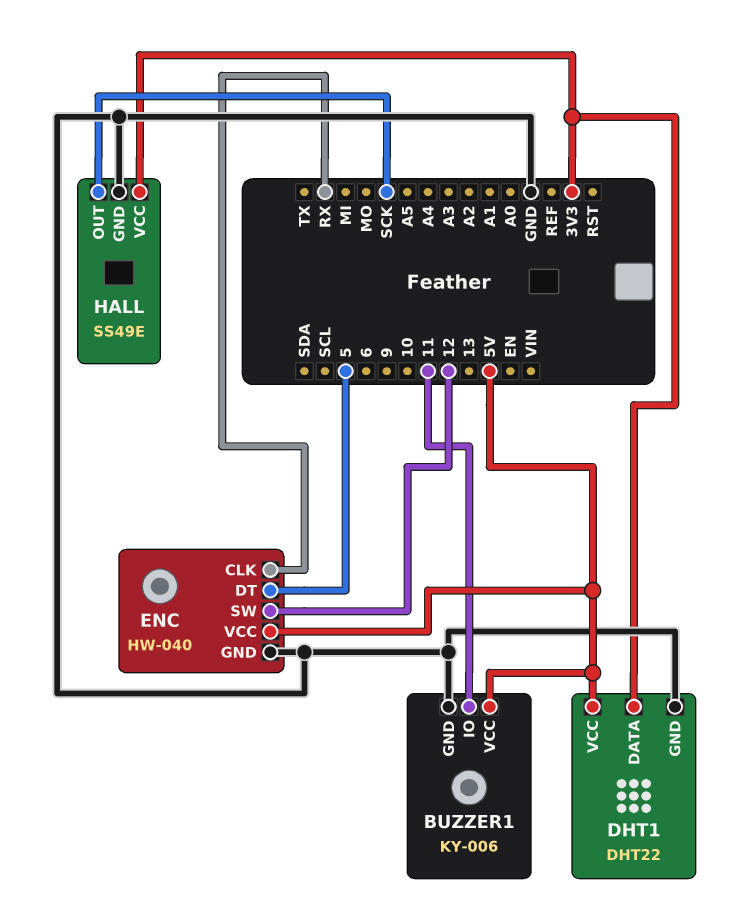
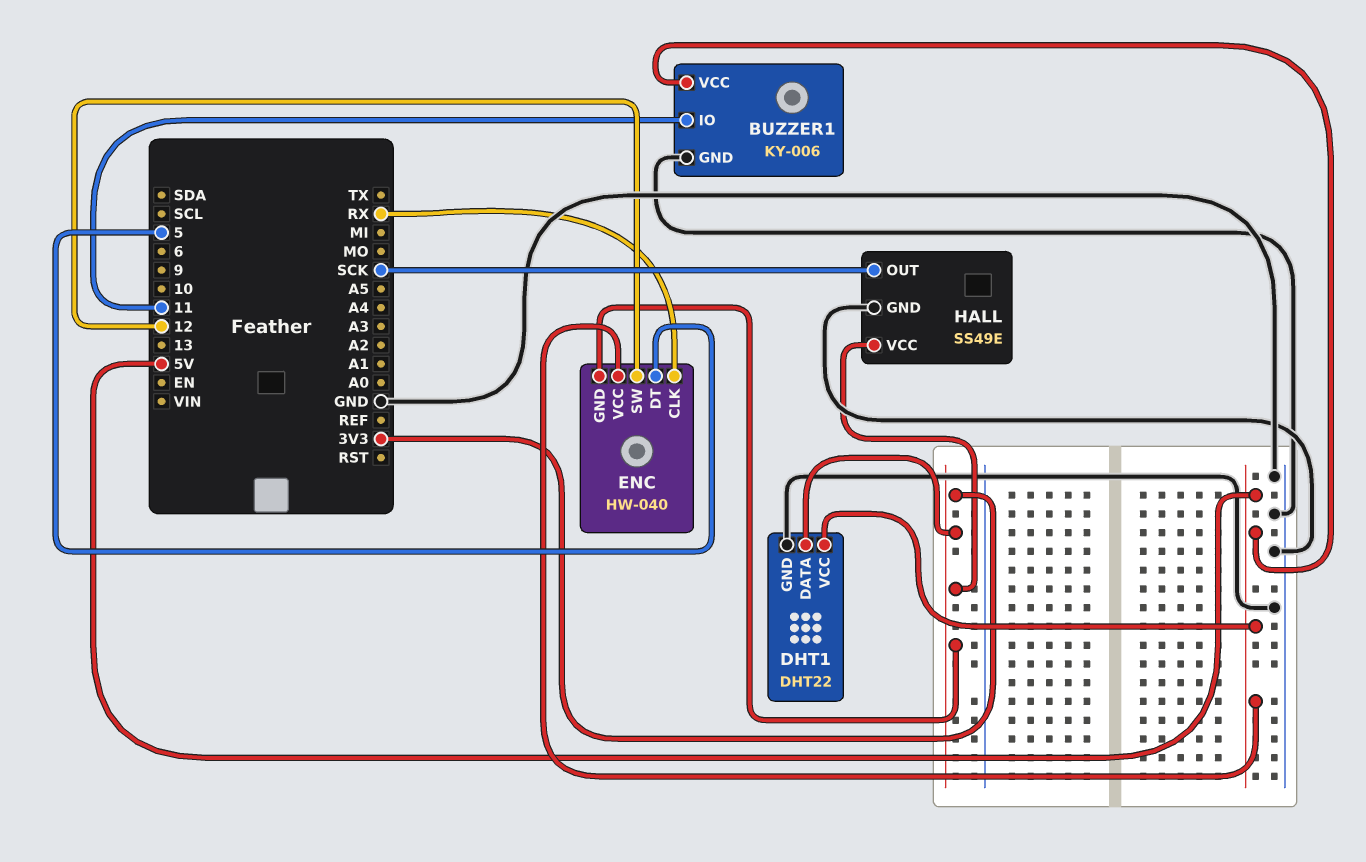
ENC pin GND: GND -> 3V3

